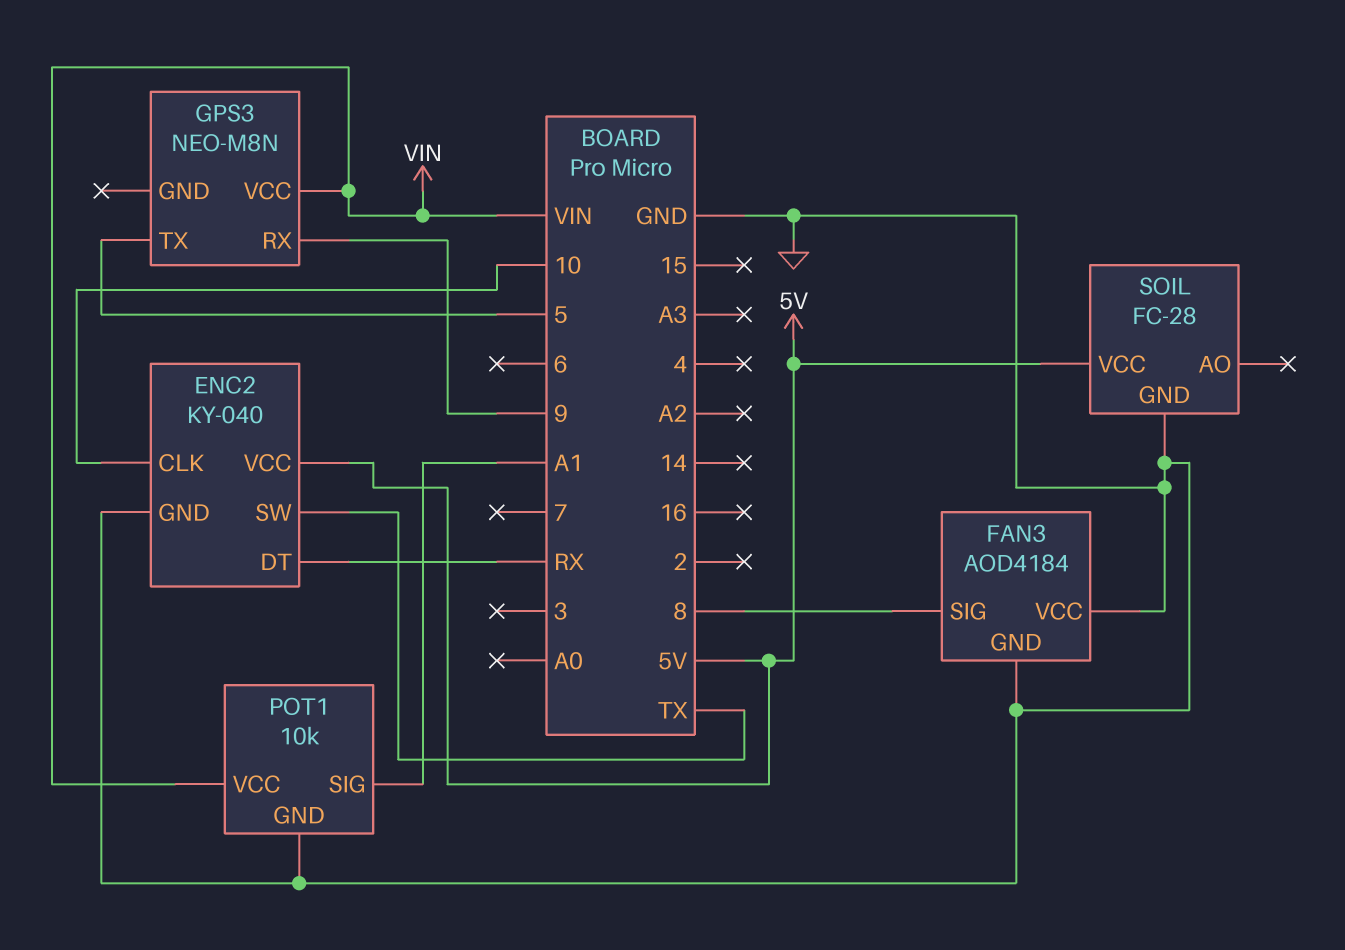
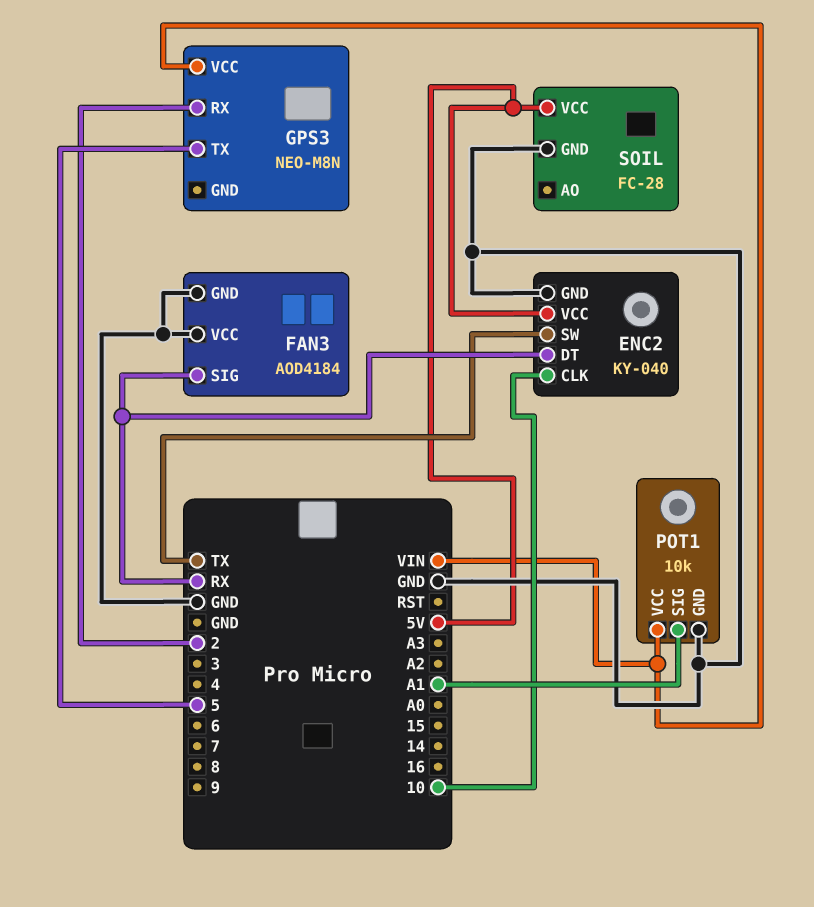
FAN3 pin SIG: 8 -> RX
GPS3 pin RX: 9 -> 2

